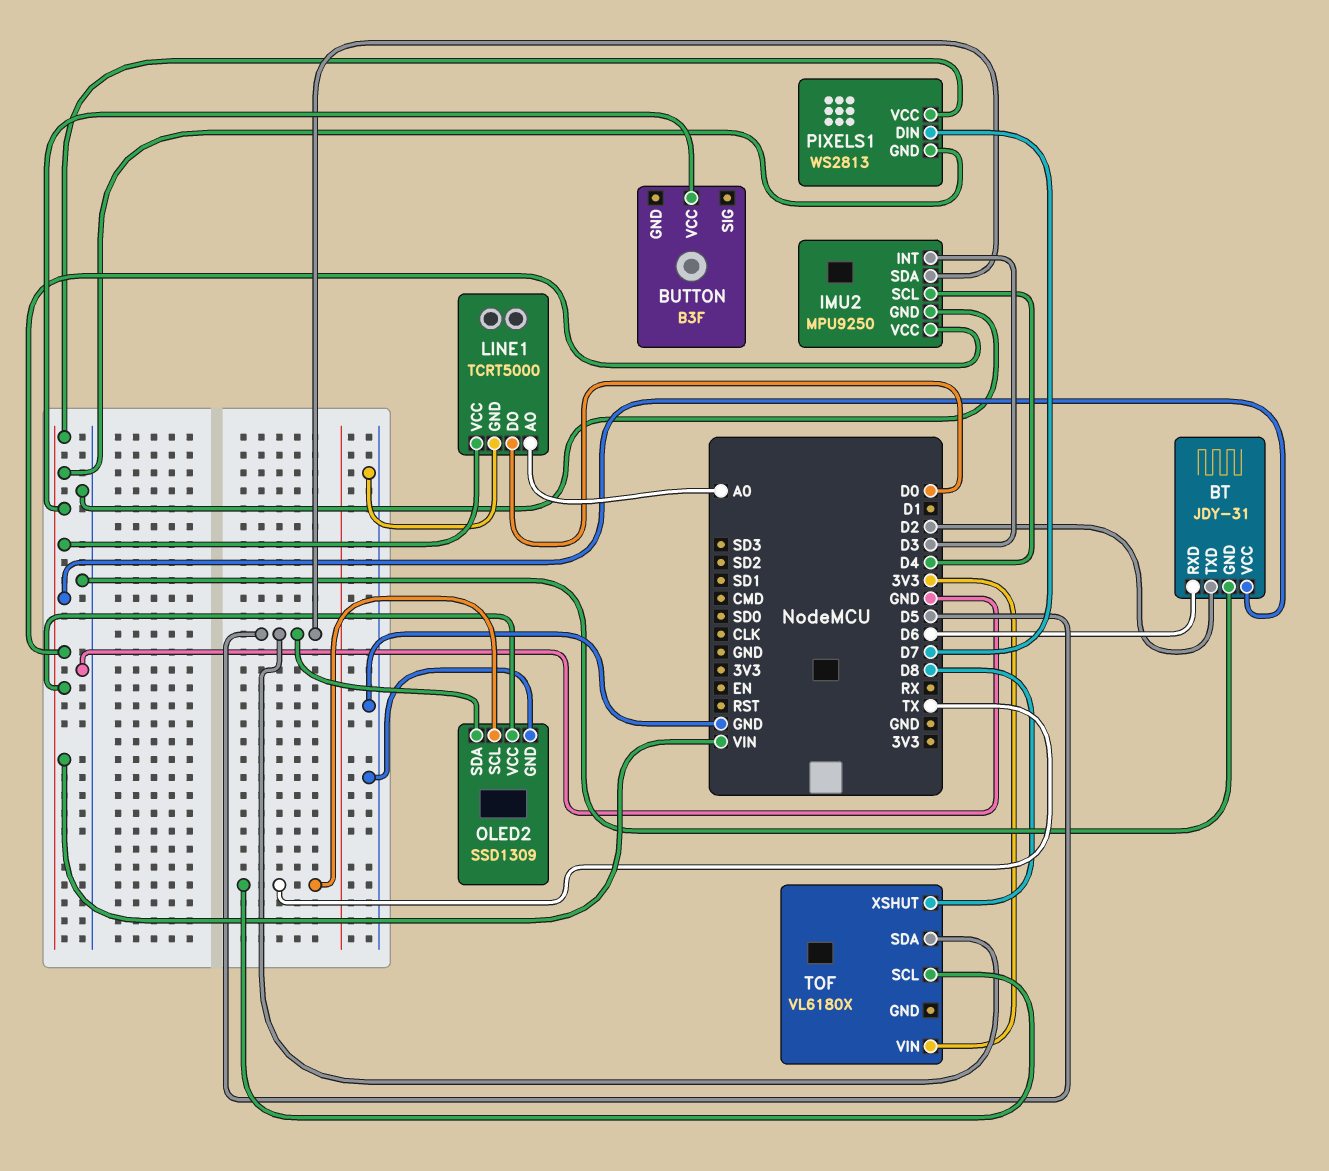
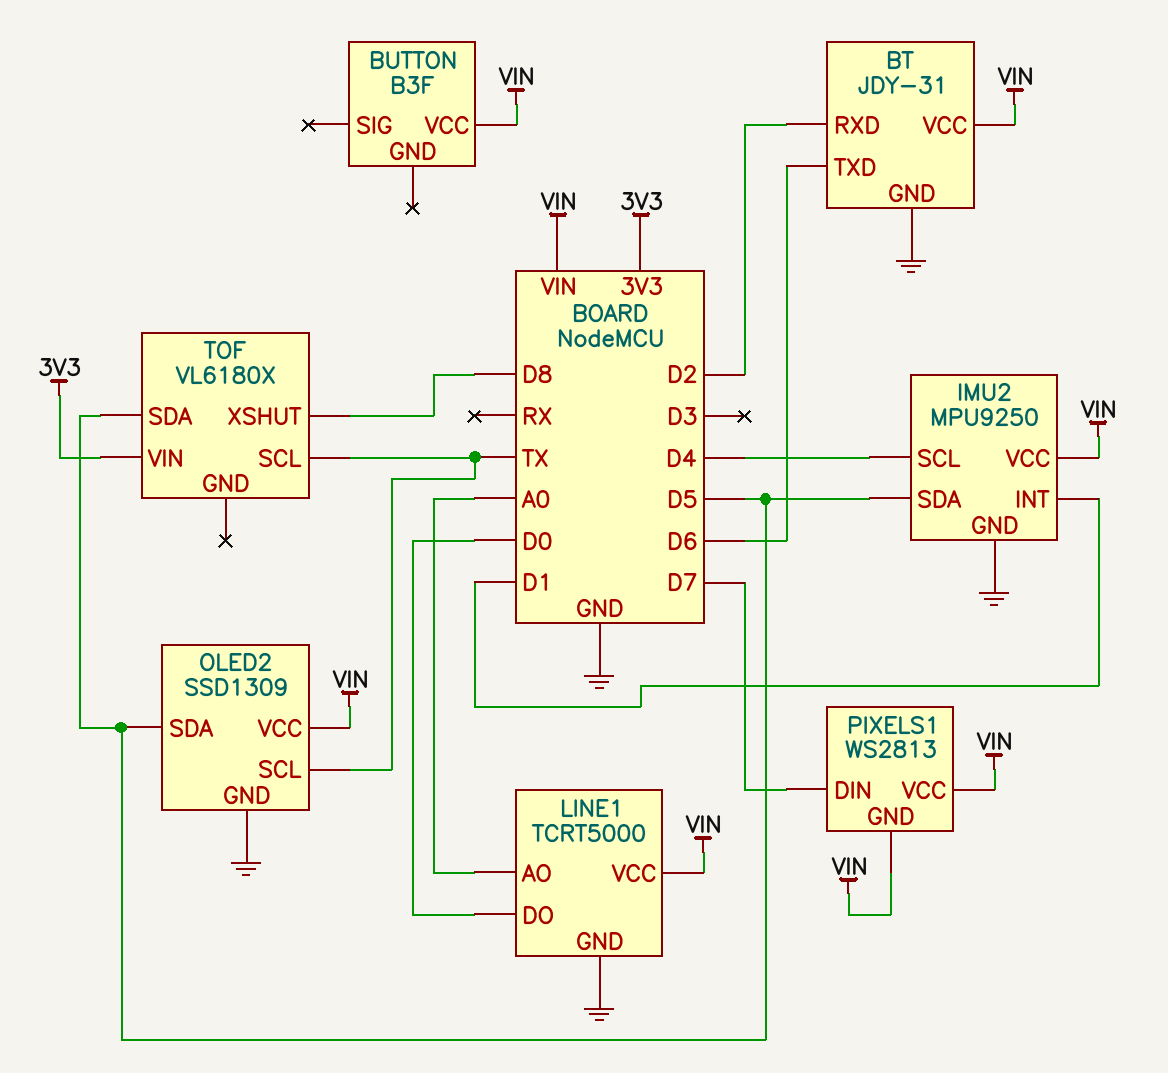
BT pin RXD: D6 -> D2
BT pin TXD: D2 -> D6
IMU2 pin INT: D3 -> D1

